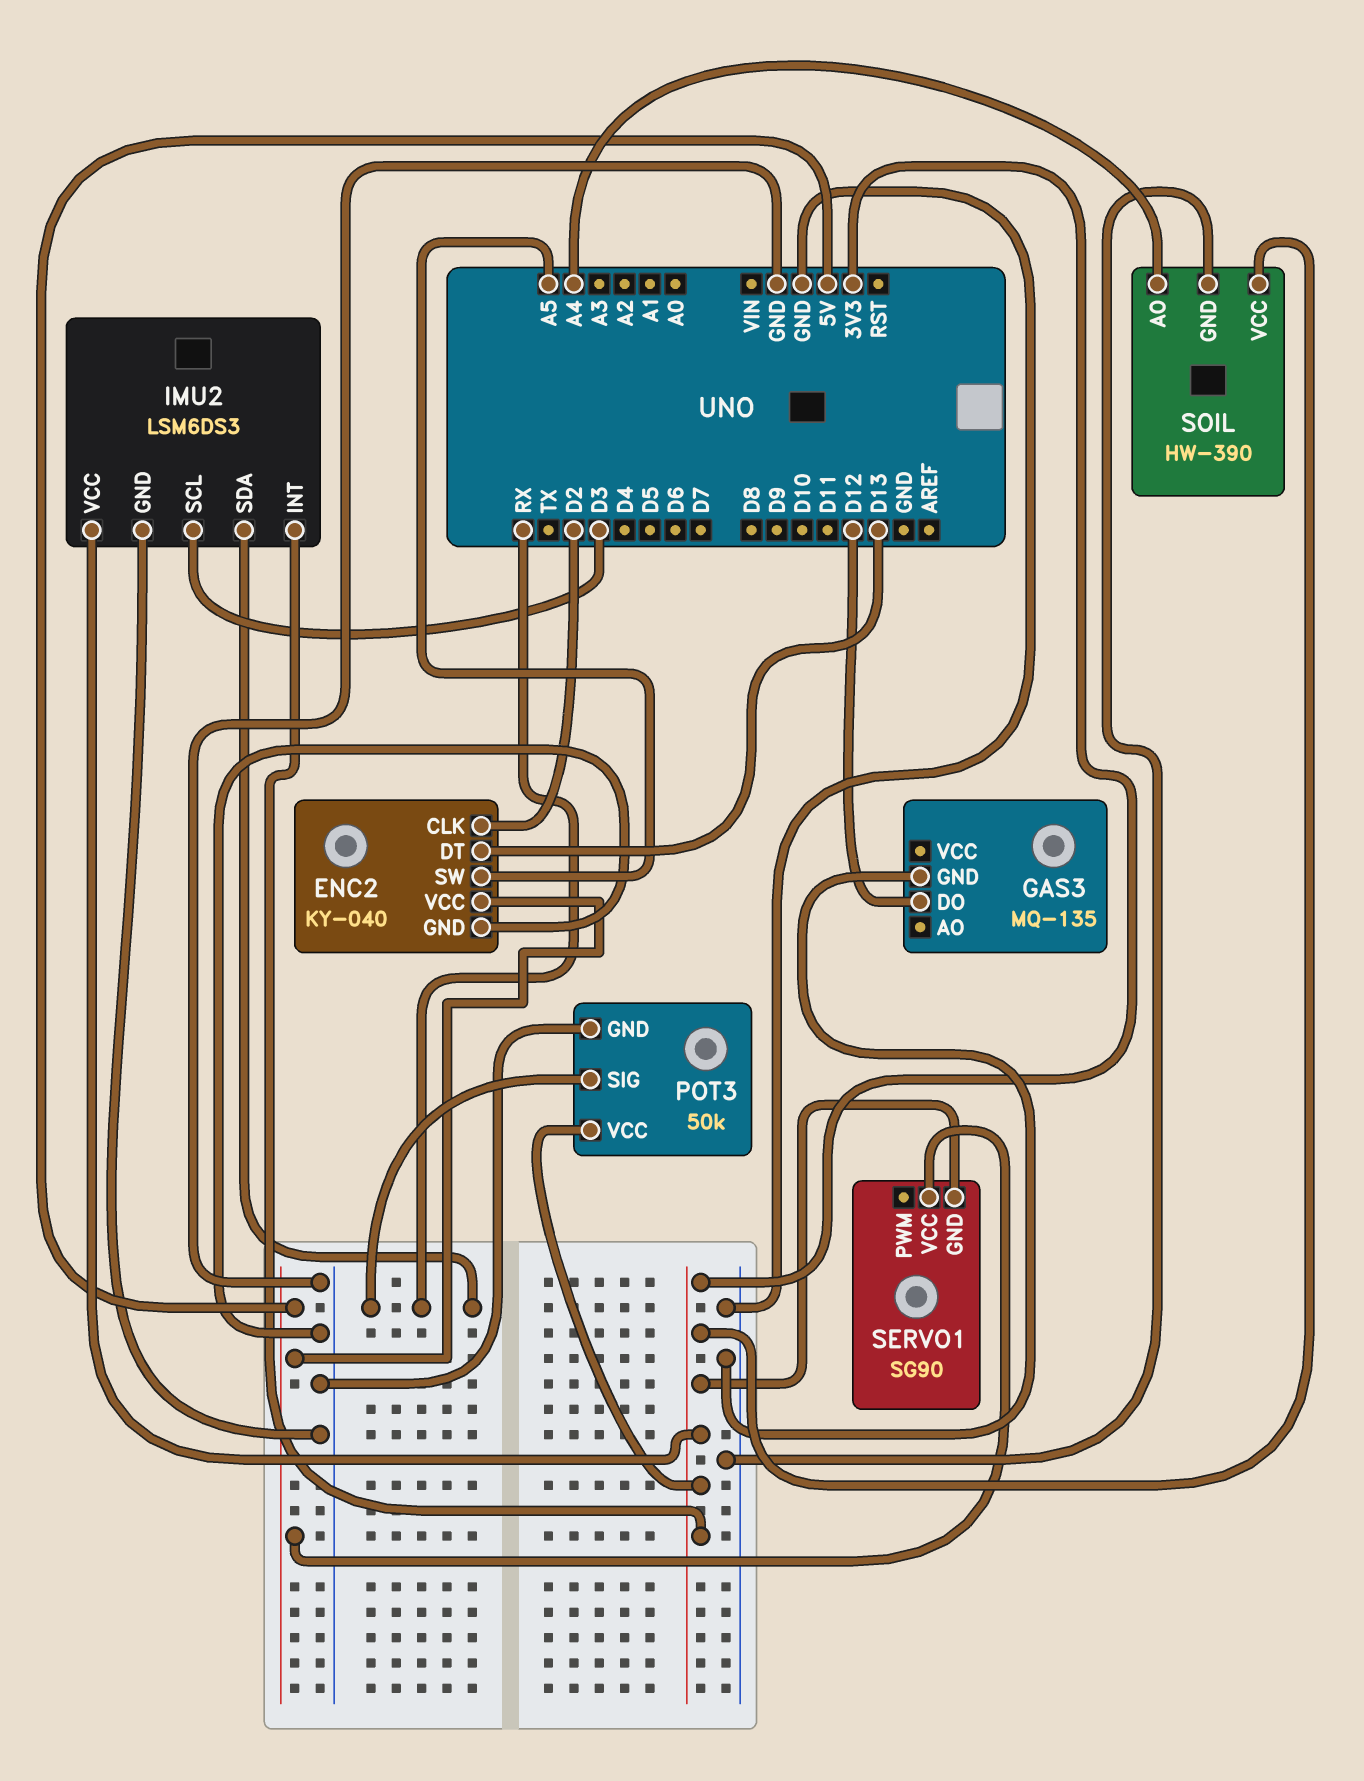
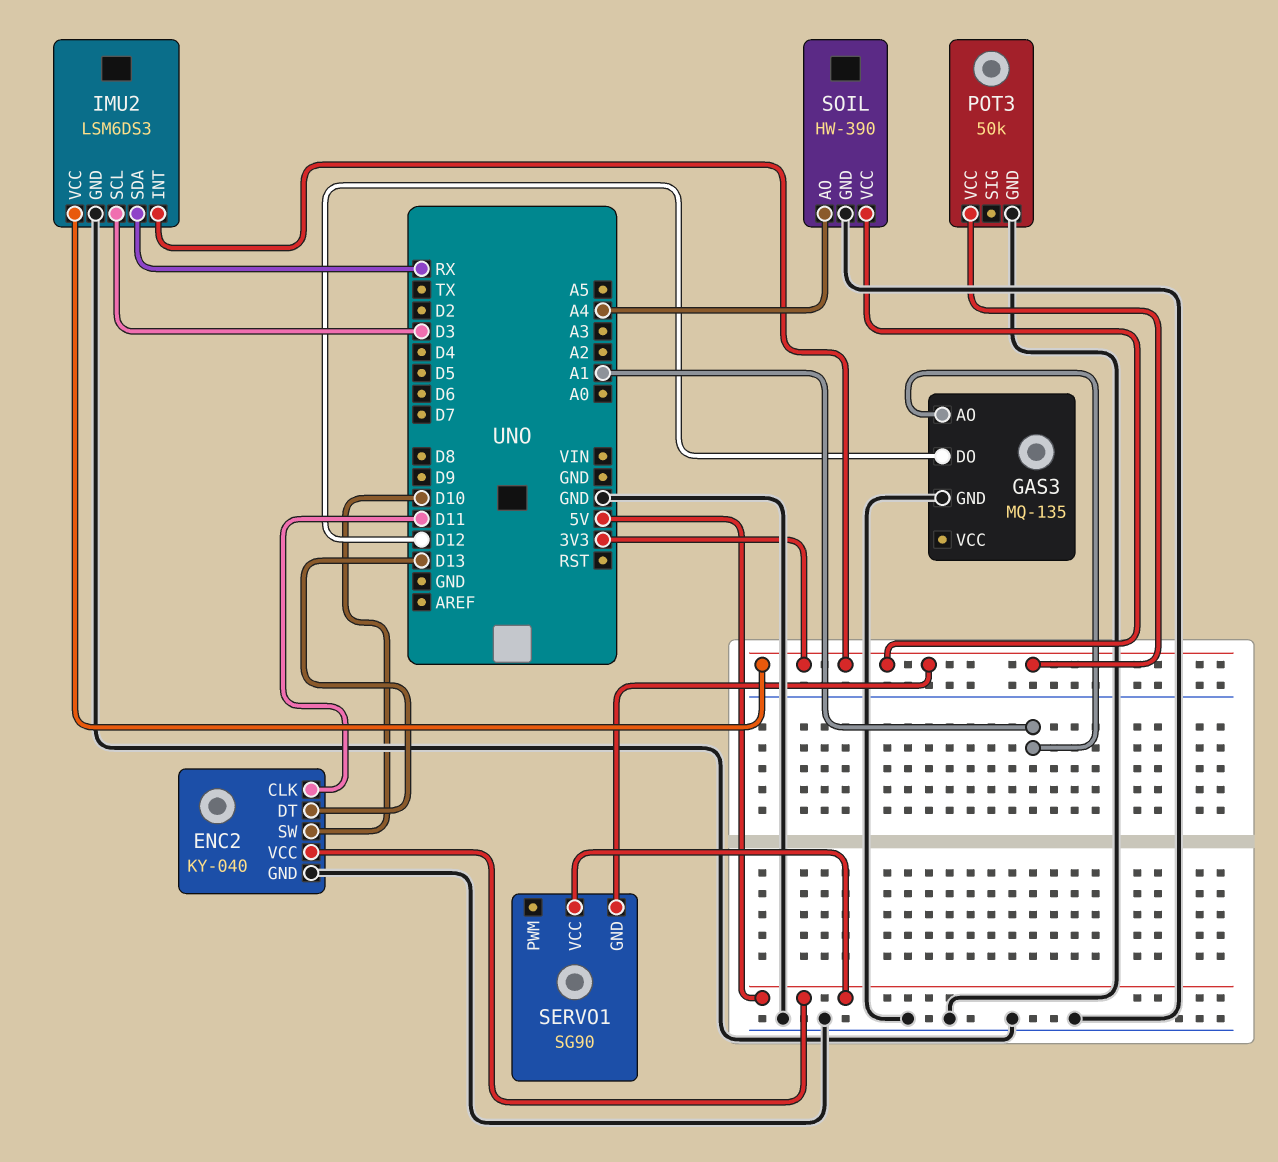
ENC2 pin CLK: D2 -> D11
ENC2 pin SW: A5 -> D10
GAS3 pin AO: none -> A1
POT3 pin SIG: RX -> none

